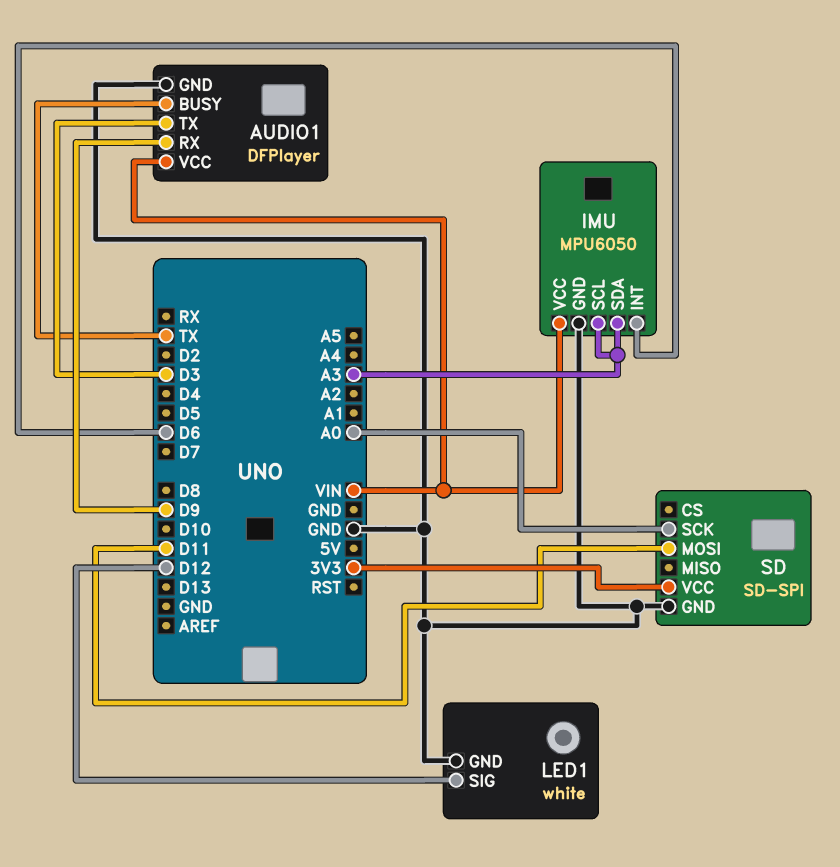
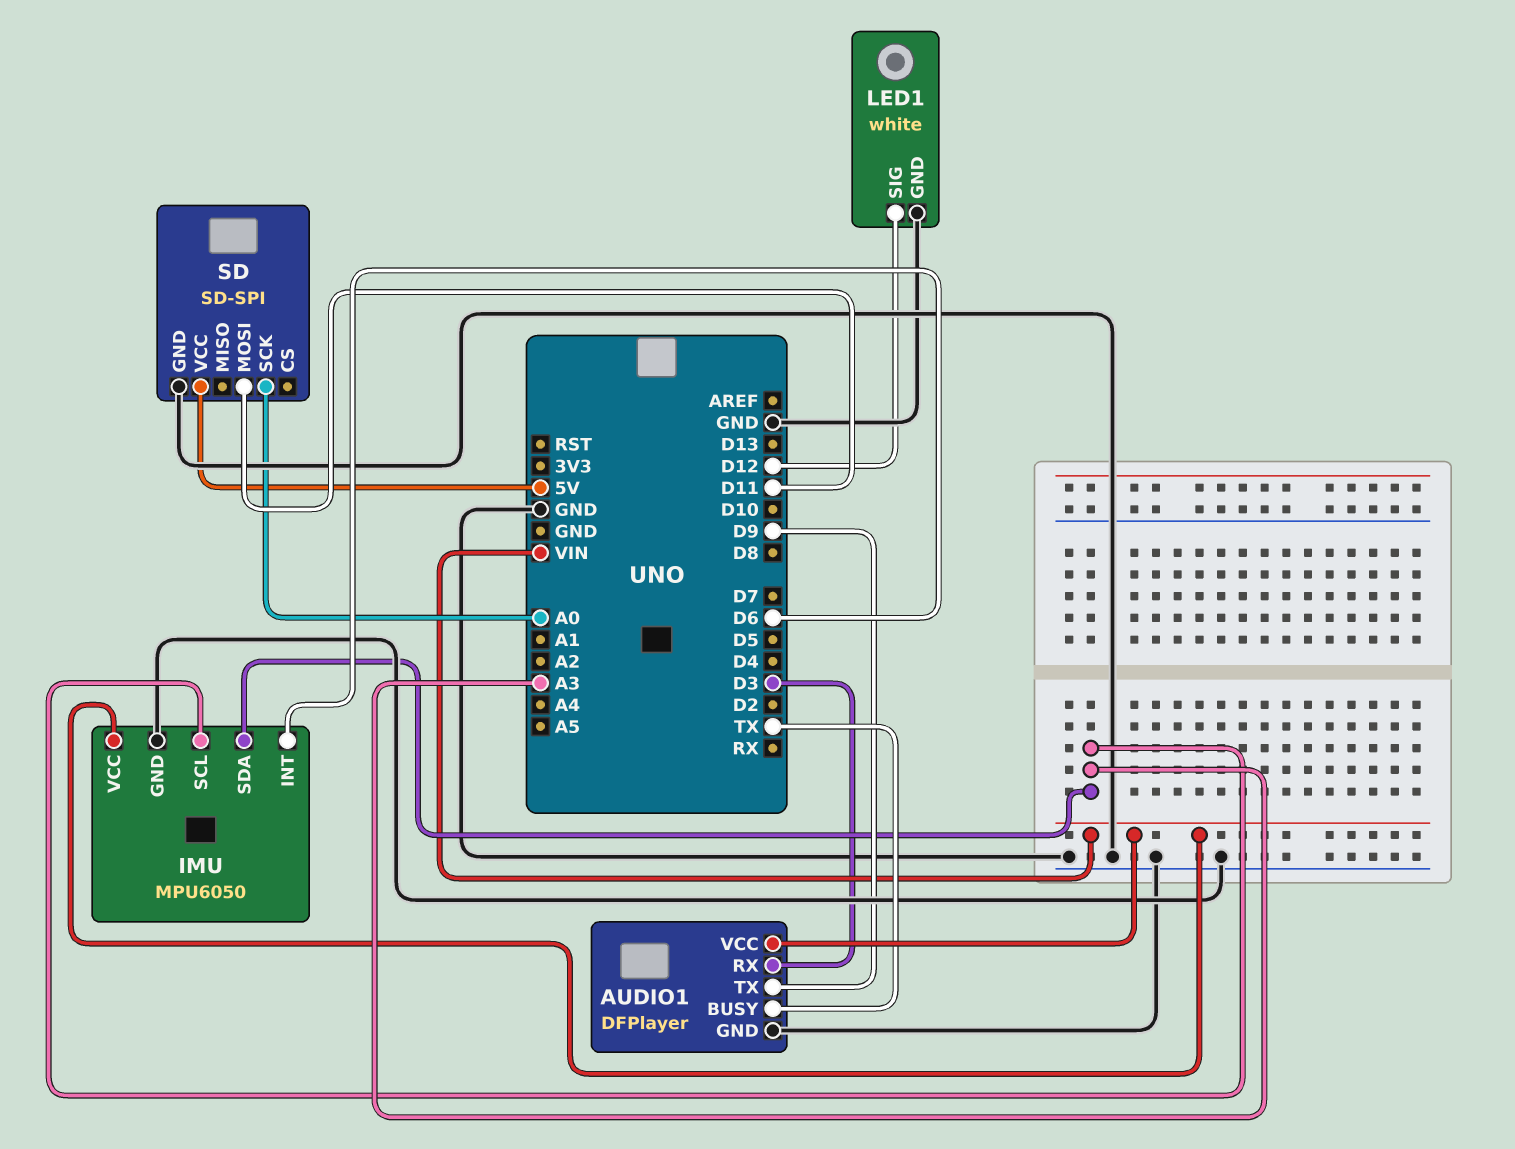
AUDIO1 pin RX: D9 -> D3
AUDIO1 pin TX: D3 -> D9
SD pin VCC: 3V3 -> 5V

